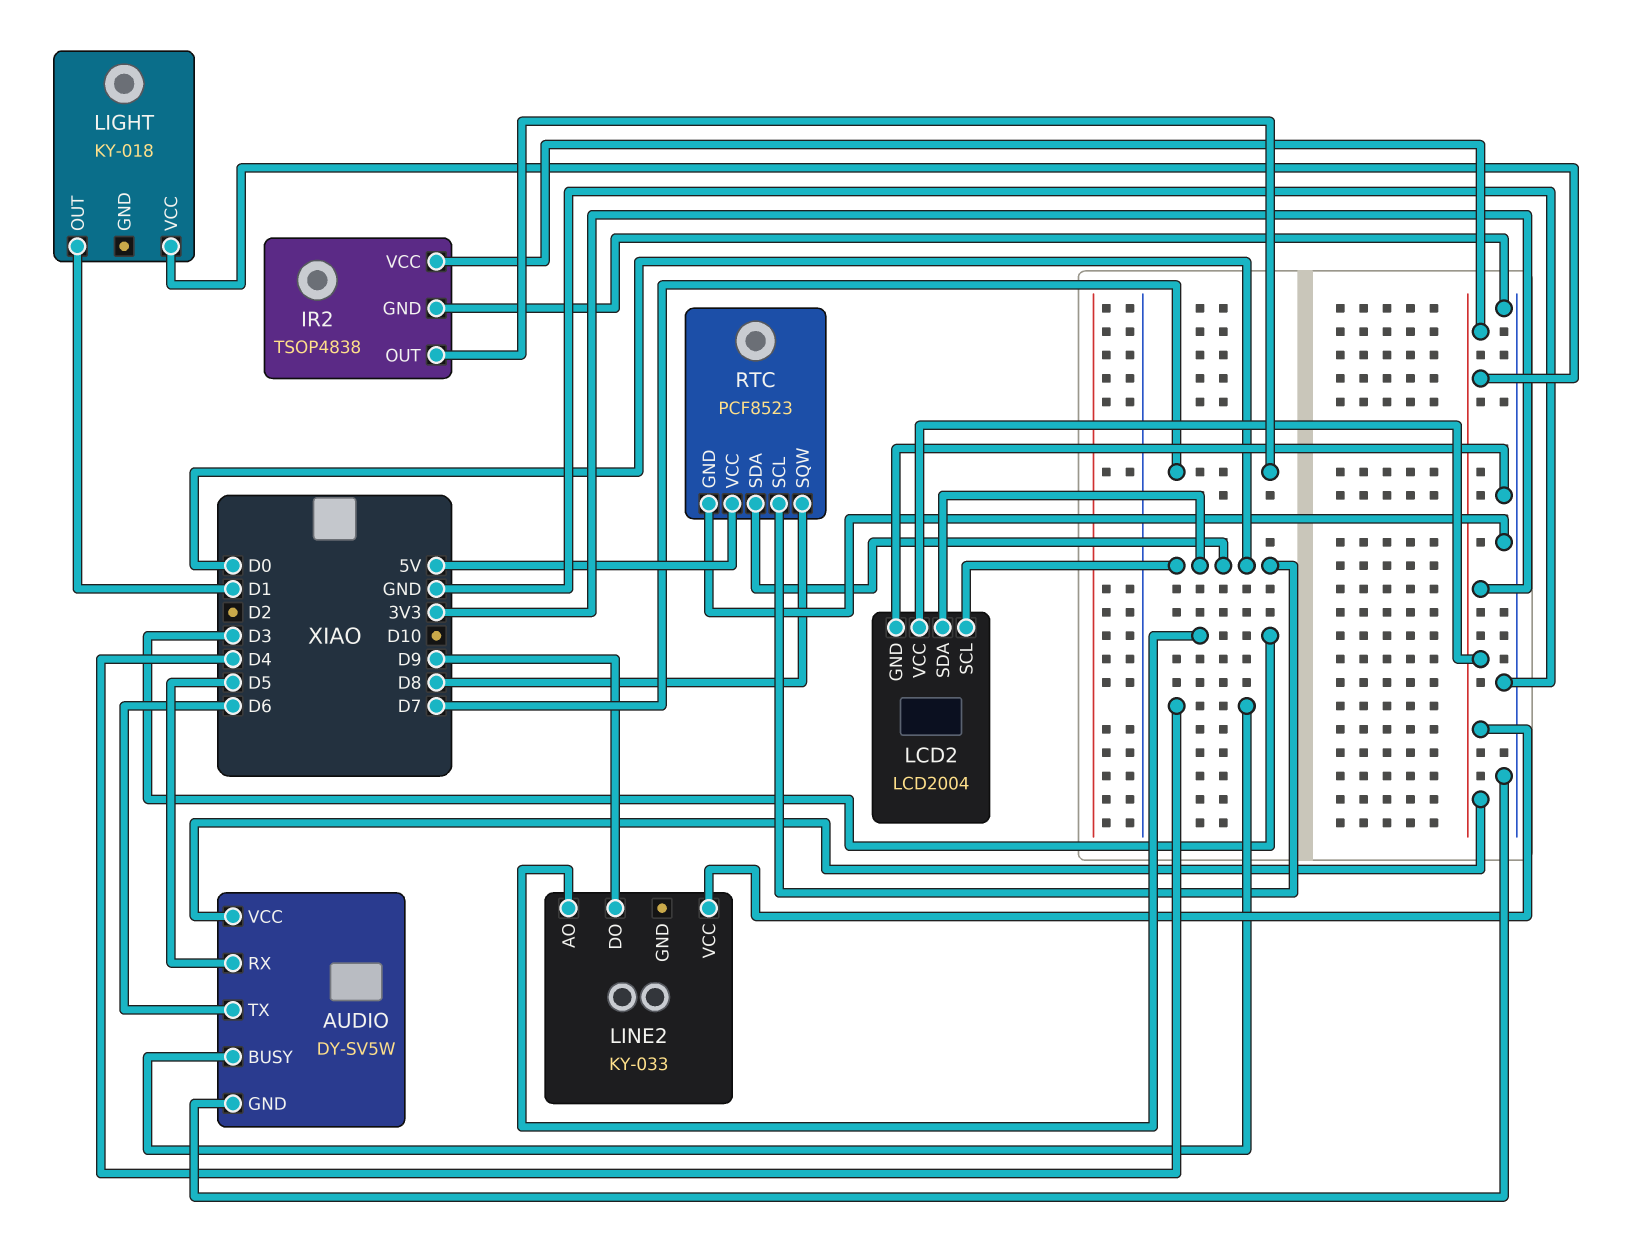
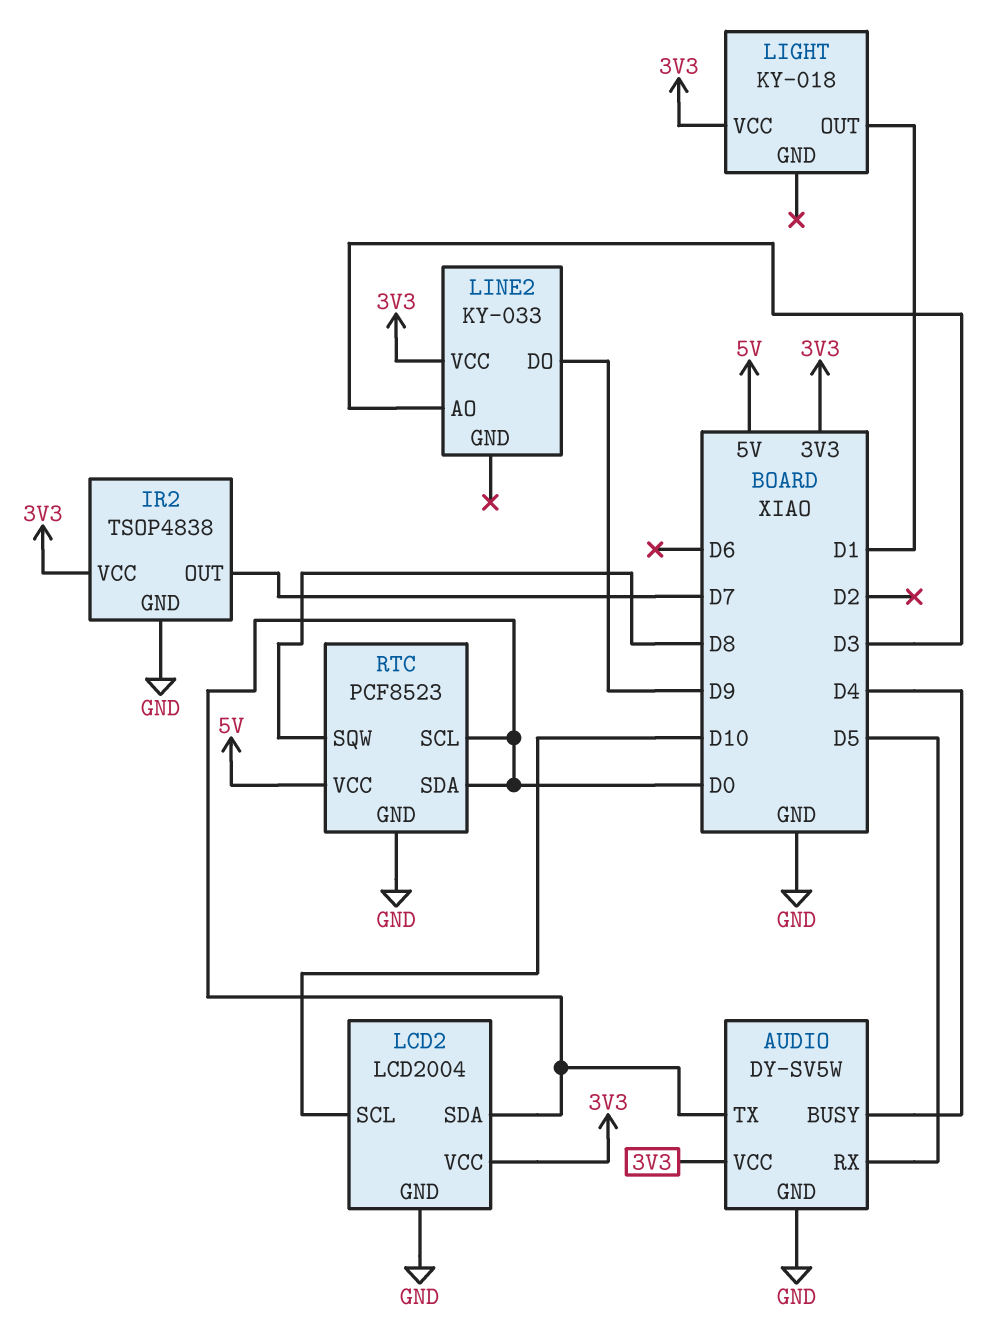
AUDIO pin TX: D6 -> D0
LCD2 pin SCL: D0 -> D10

